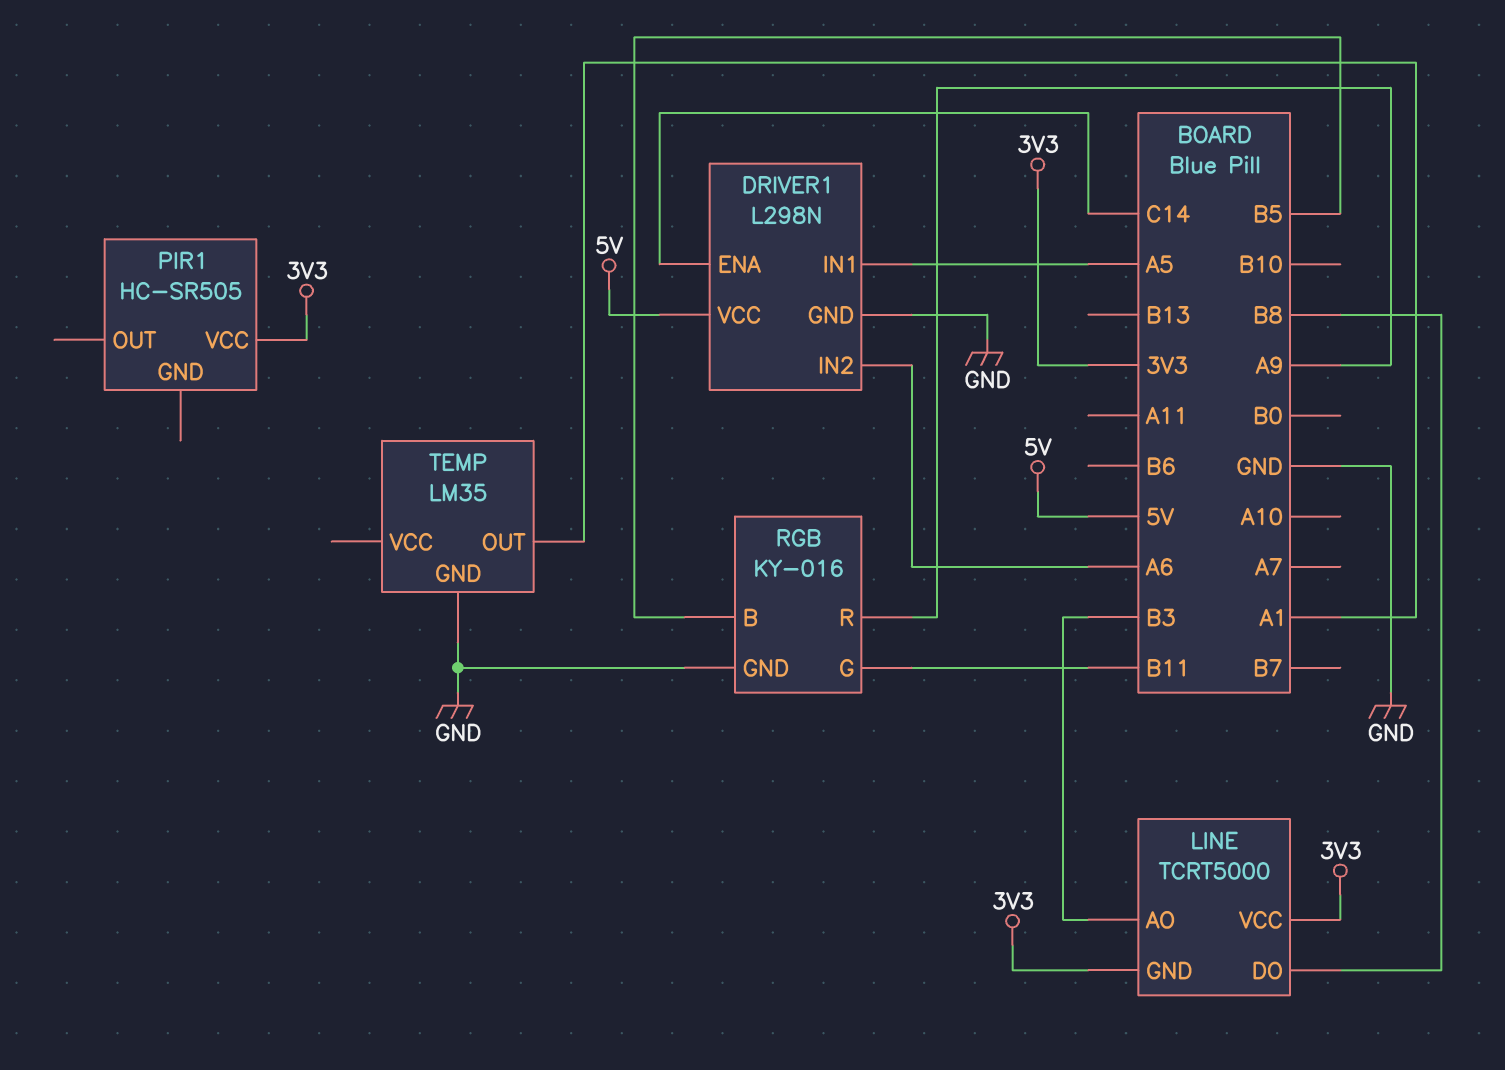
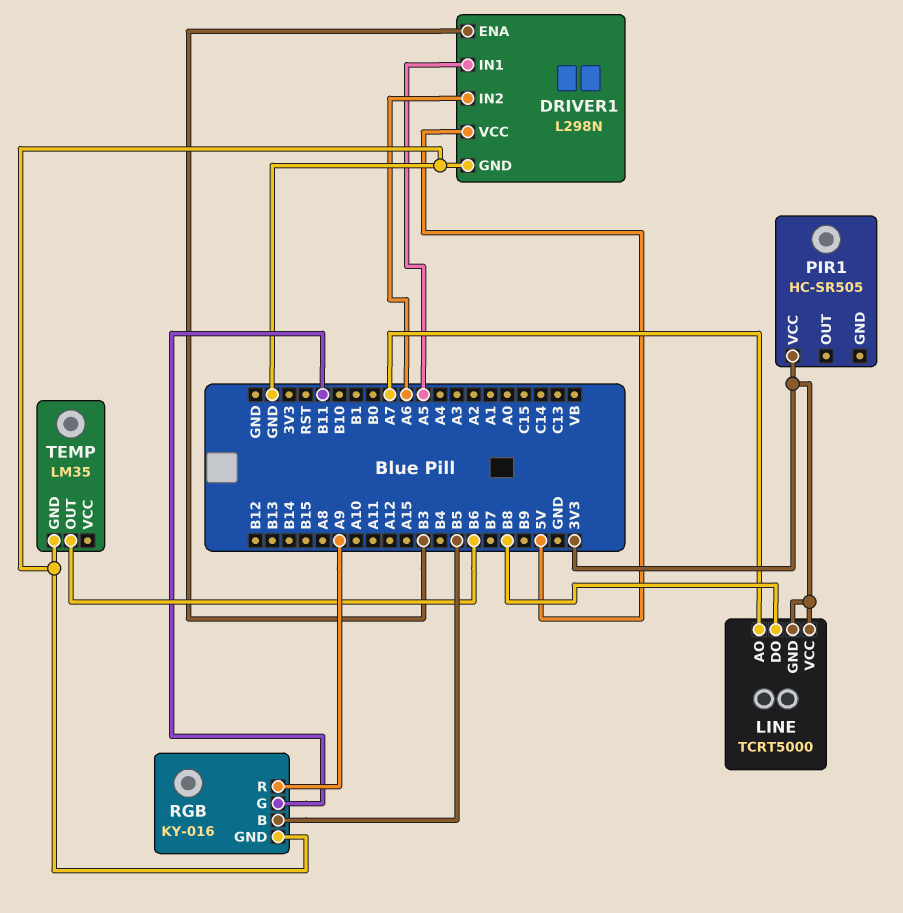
DRIVER1 pin ENA: C14 -> B3
LINE pin AO: B3 -> A7
TEMP pin OUT: A1 -> B6

